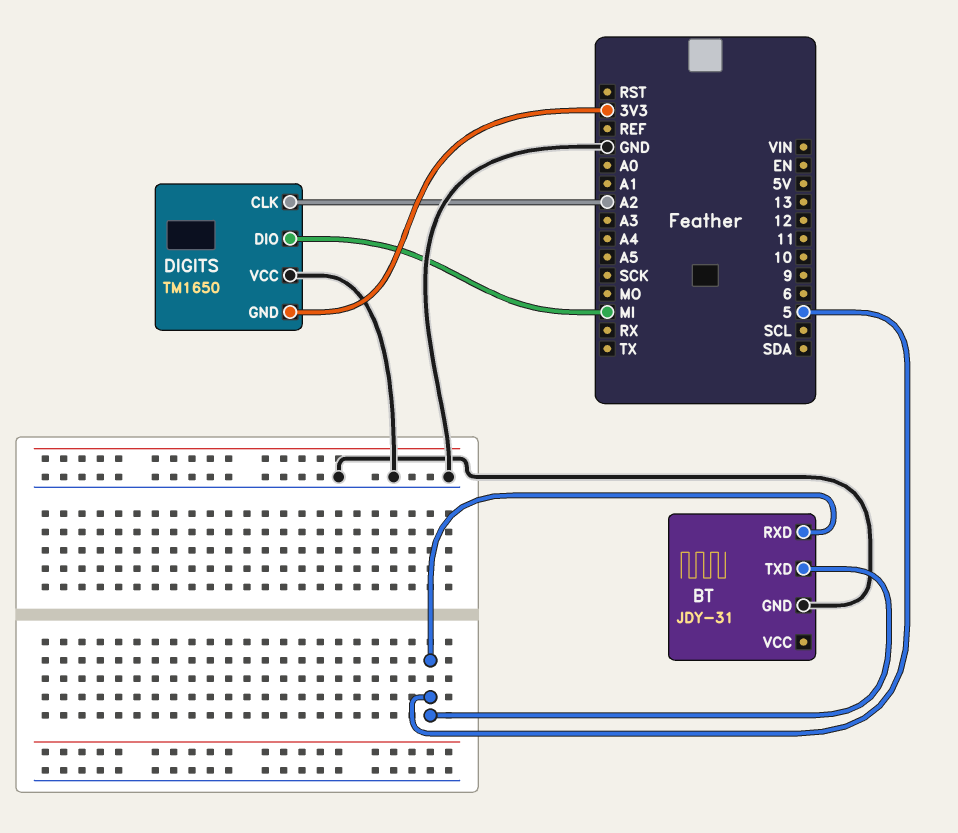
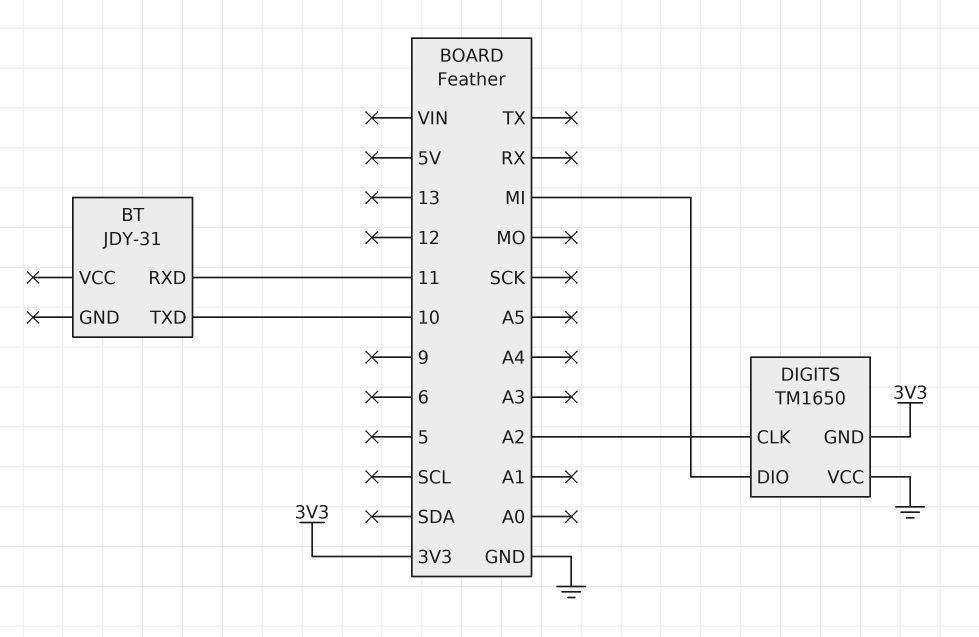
BT pin GND: GND -> none
BT pin RXD: 5 -> 11
BT pin TXD: 5 -> 10

